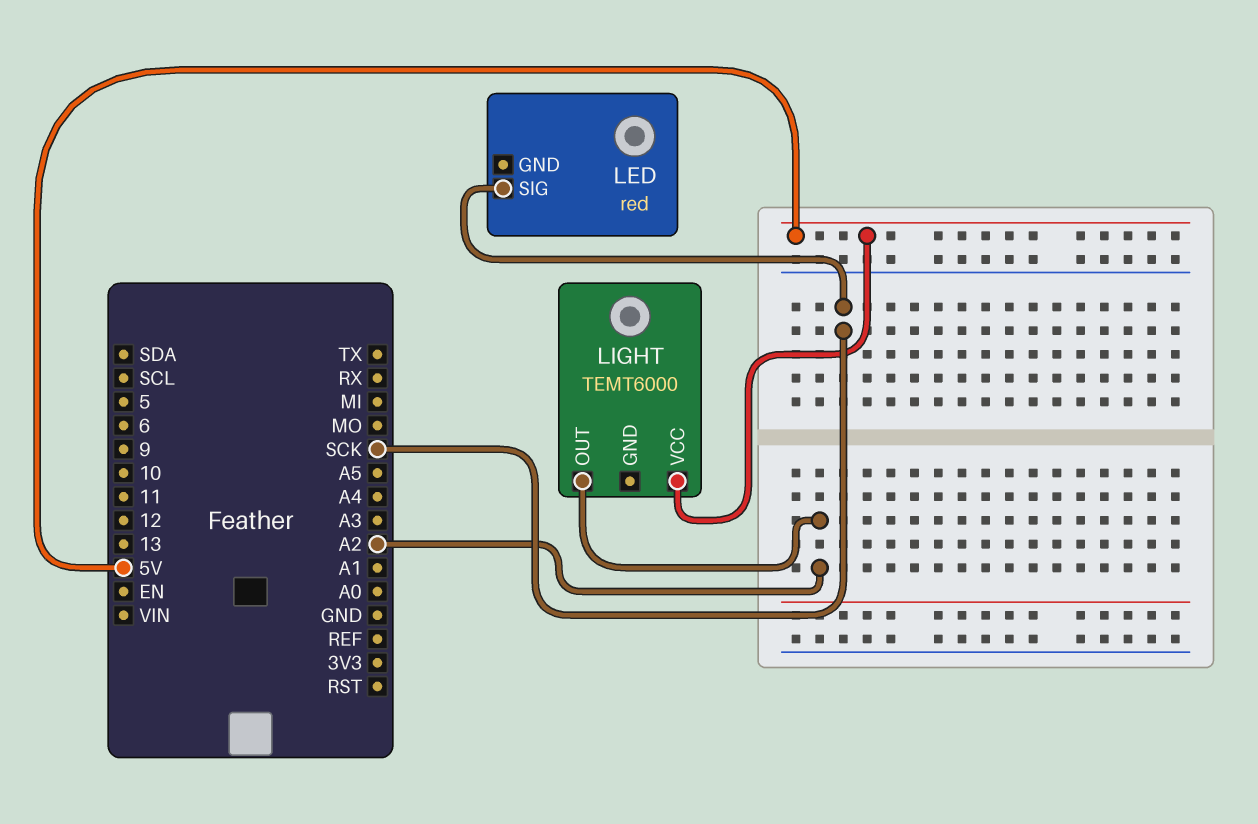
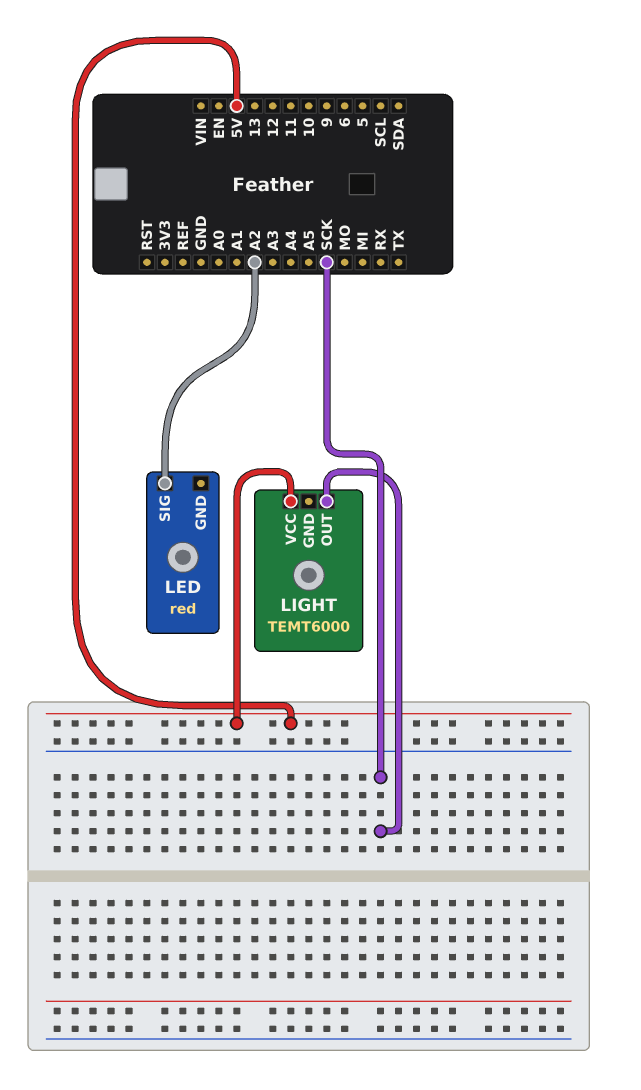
LED pin SIG: SCK -> A2
LIGHT pin OUT: A2 -> SCK

